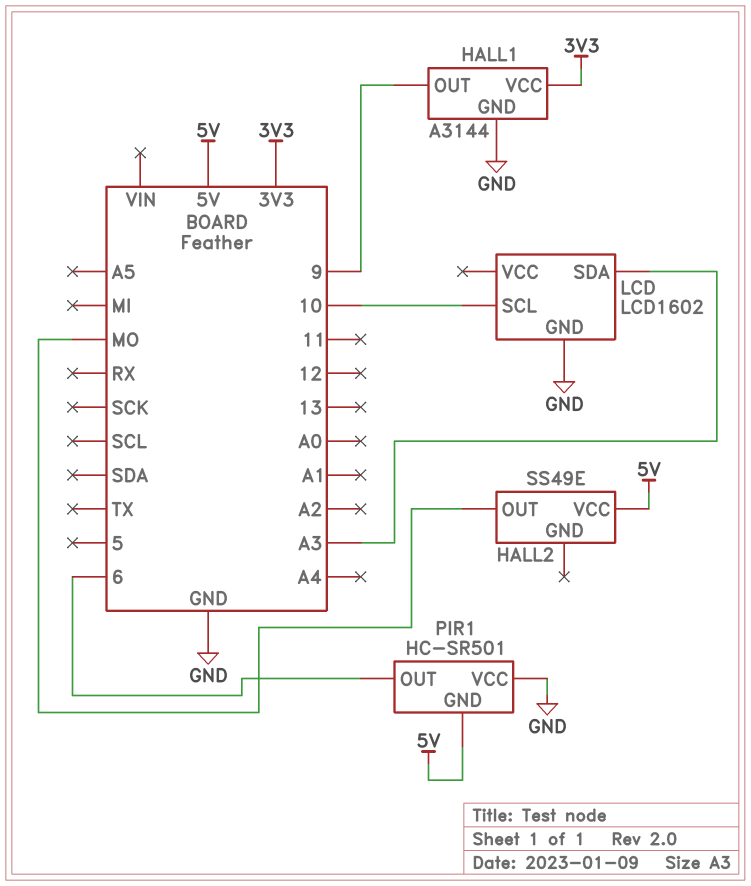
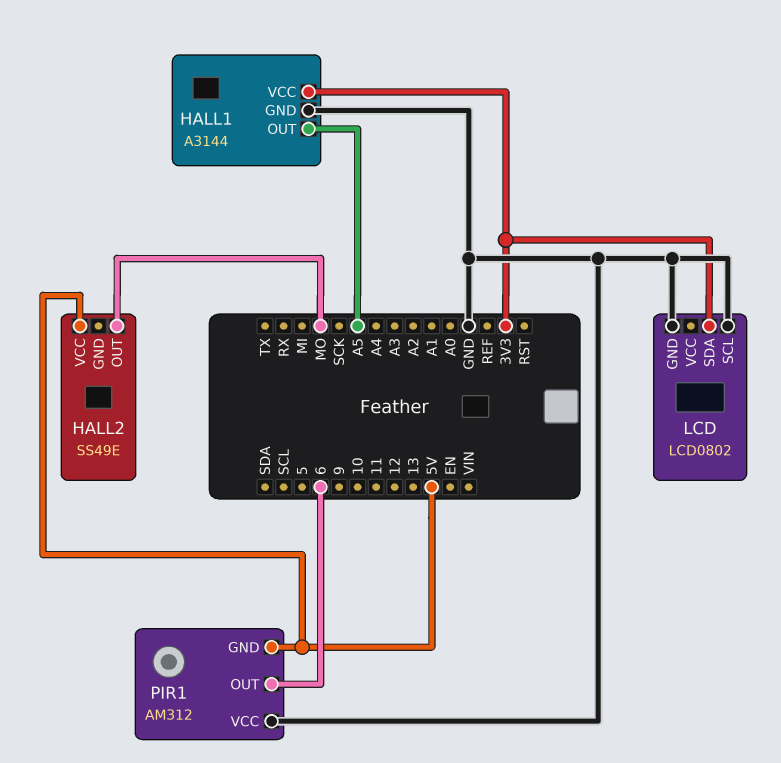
HALL1 pin OUT: 9 -> A5
LCD: LCD1602 -> LCD0802
LCD pin SCL: 10 -> GND
LCD pin SDA: A3 -> 3V3
PIR1: HC-SR501 -> AM312

